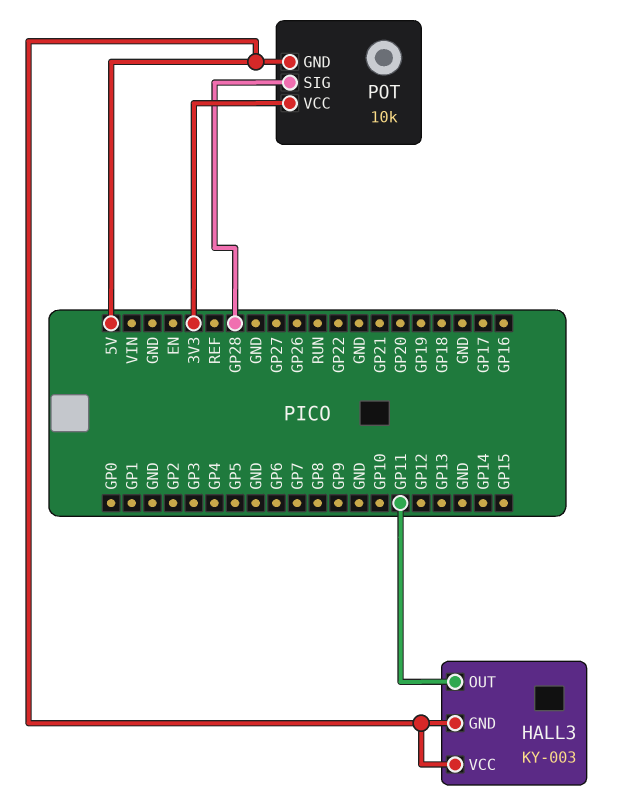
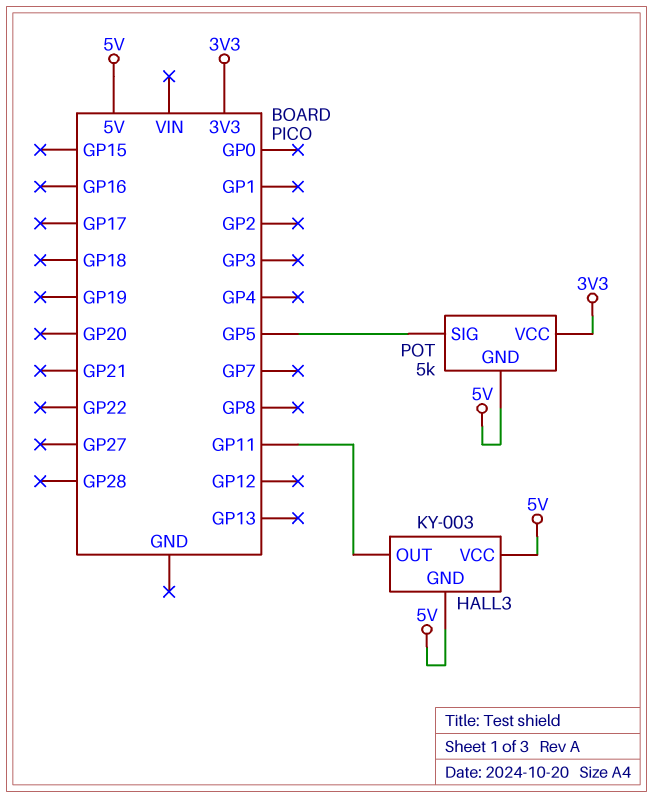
POT: 10k -> 5k
POT pin SIG: GP28 -> GP5

